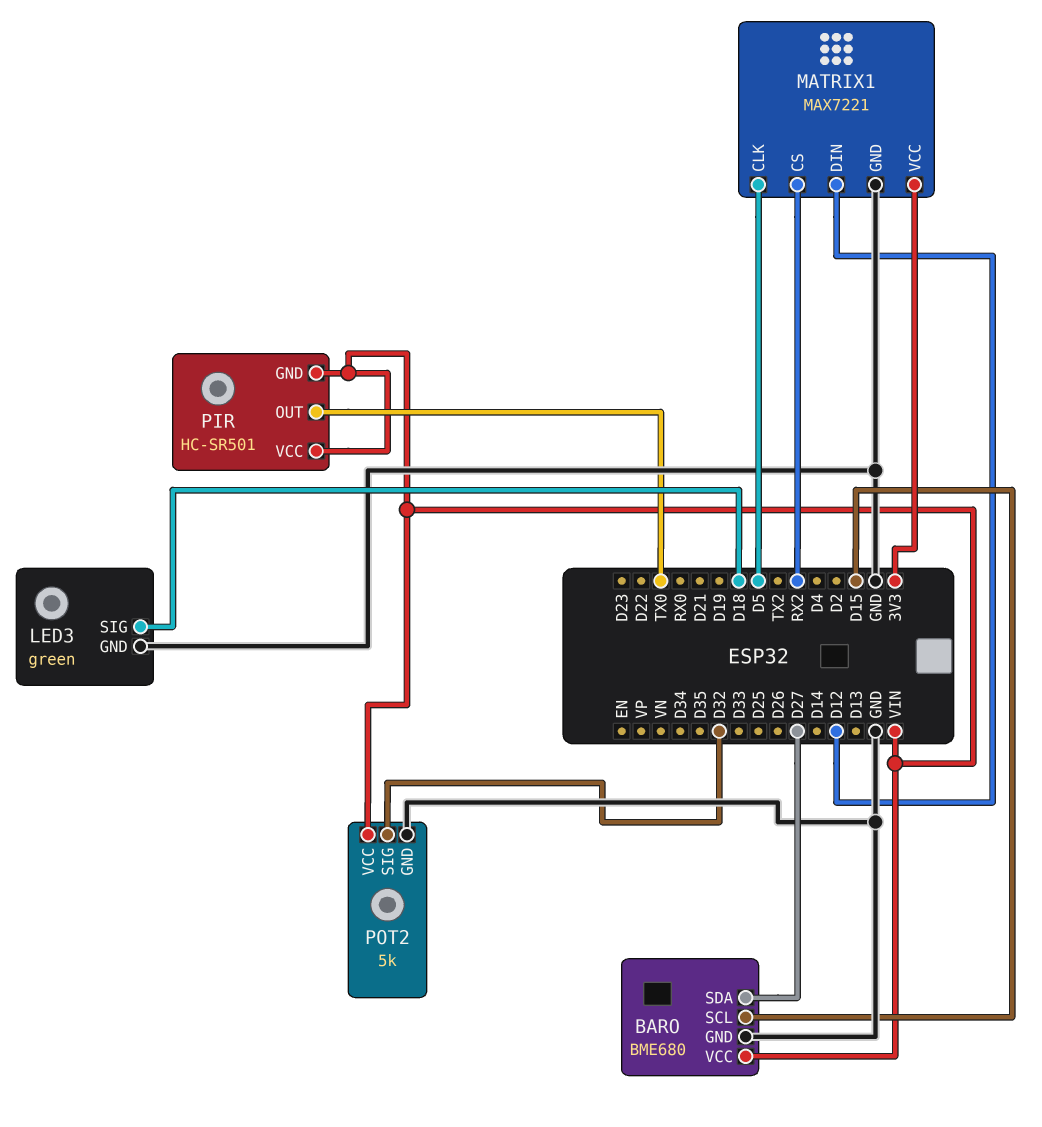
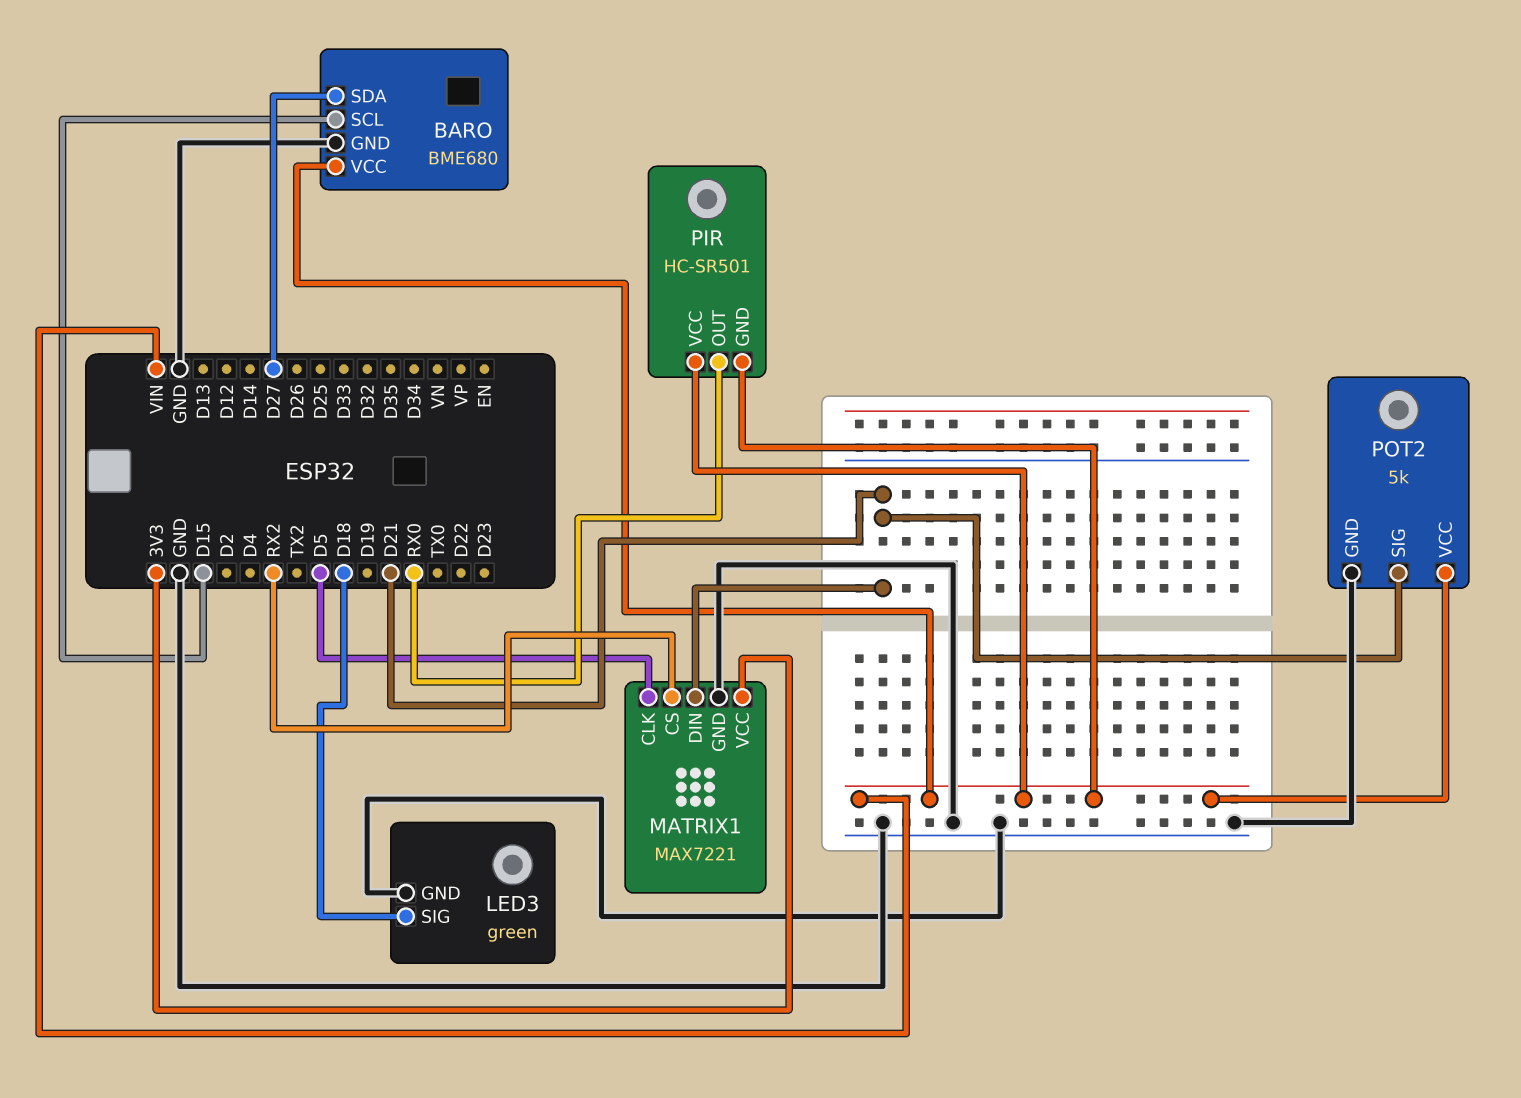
MATRIX1 pin DIN: D12 -> D21
PIR pin OUT: TX0 -> RX0
POT2 pin SIG: D32 -> D21

